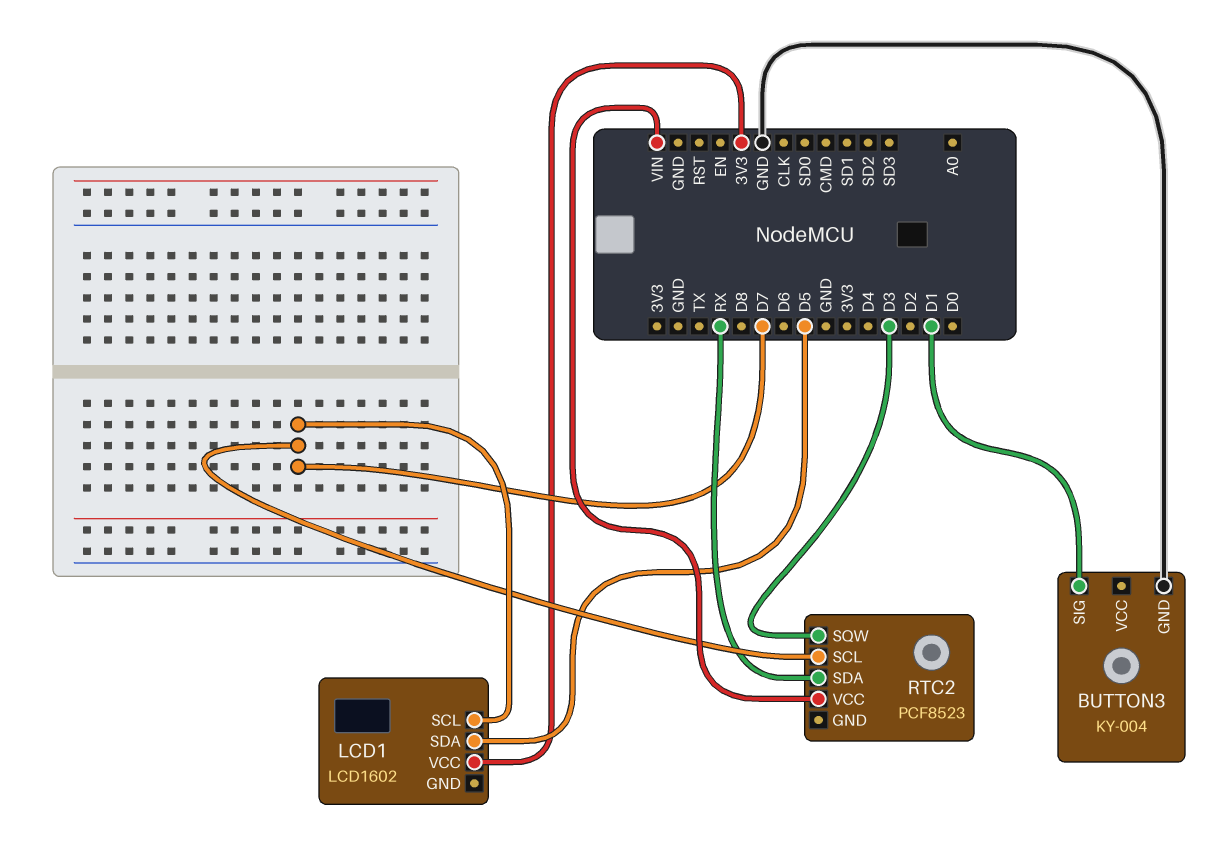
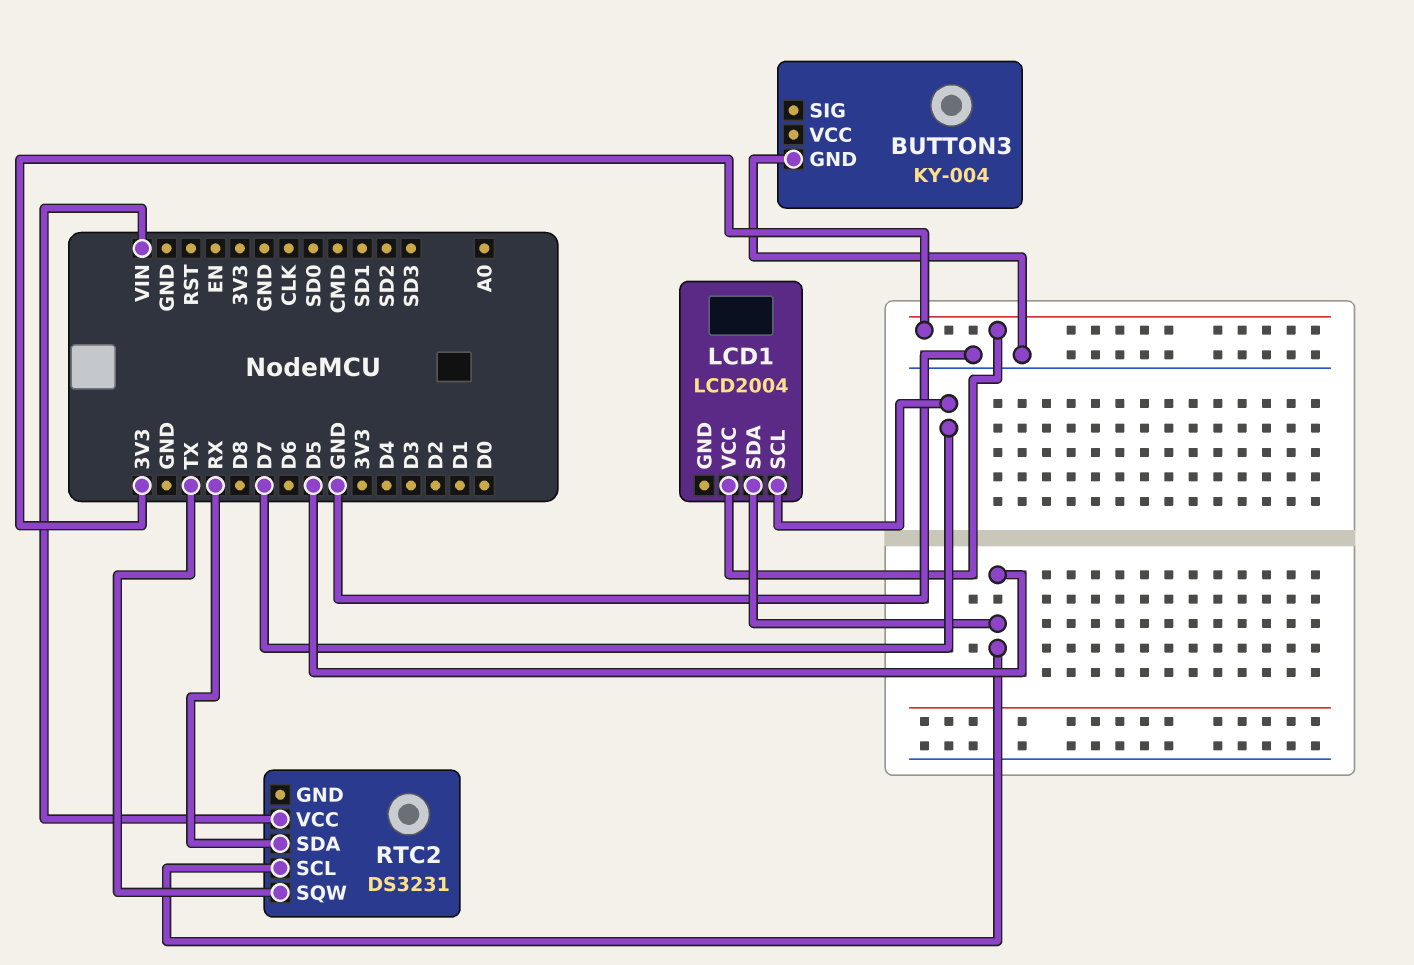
BUTTON3 pin SIG: D1 -> none
LCD1: LCD1602 -> LCD2004
RTC2: PCF8523 -> DS3231
RTC2 pin SCL: D7 -> D5
RTC2 pin SQW: D3 -> TX

